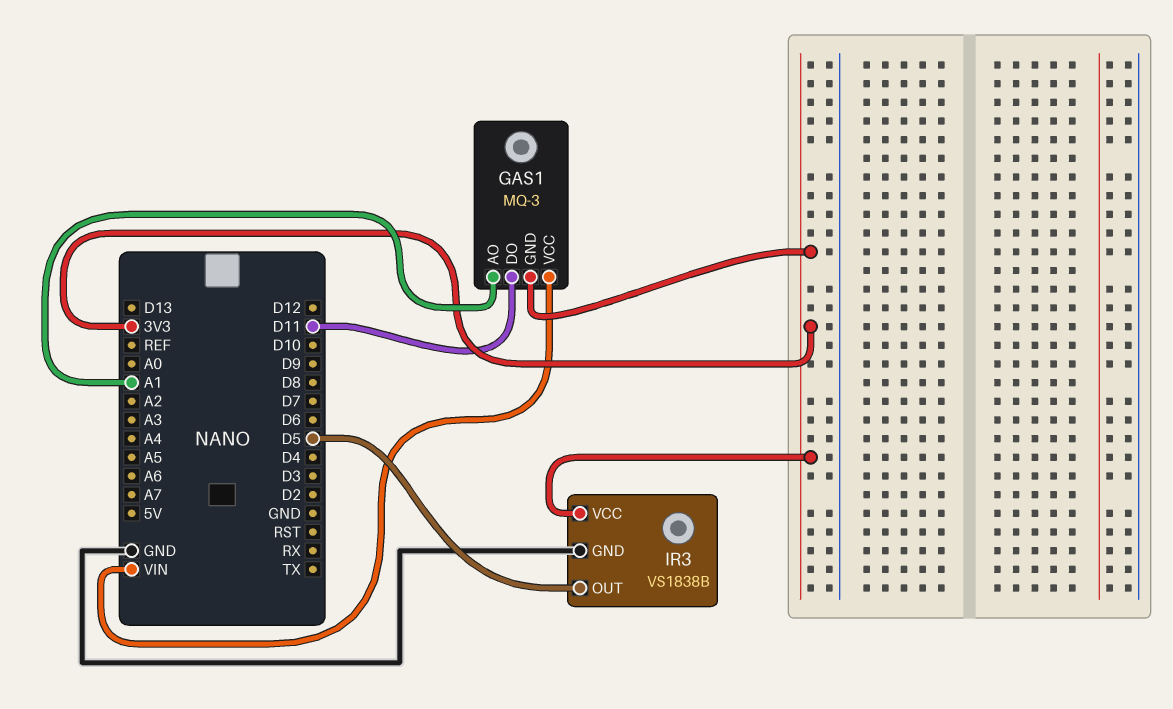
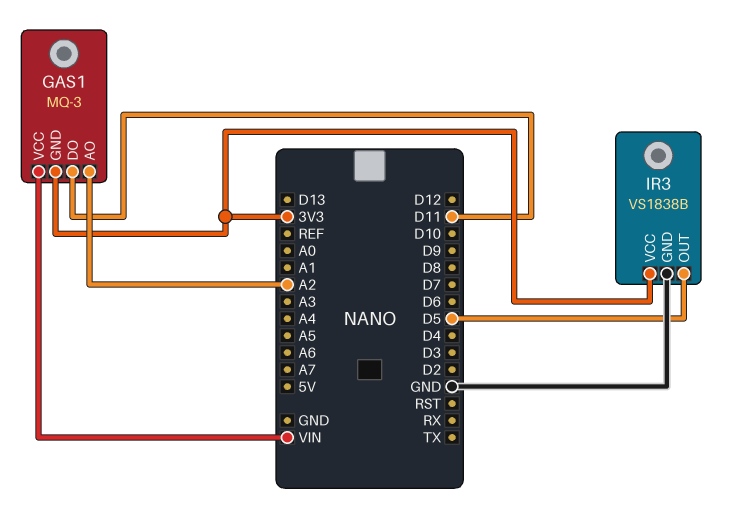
GAS1 pin AO: A1 -> A2

